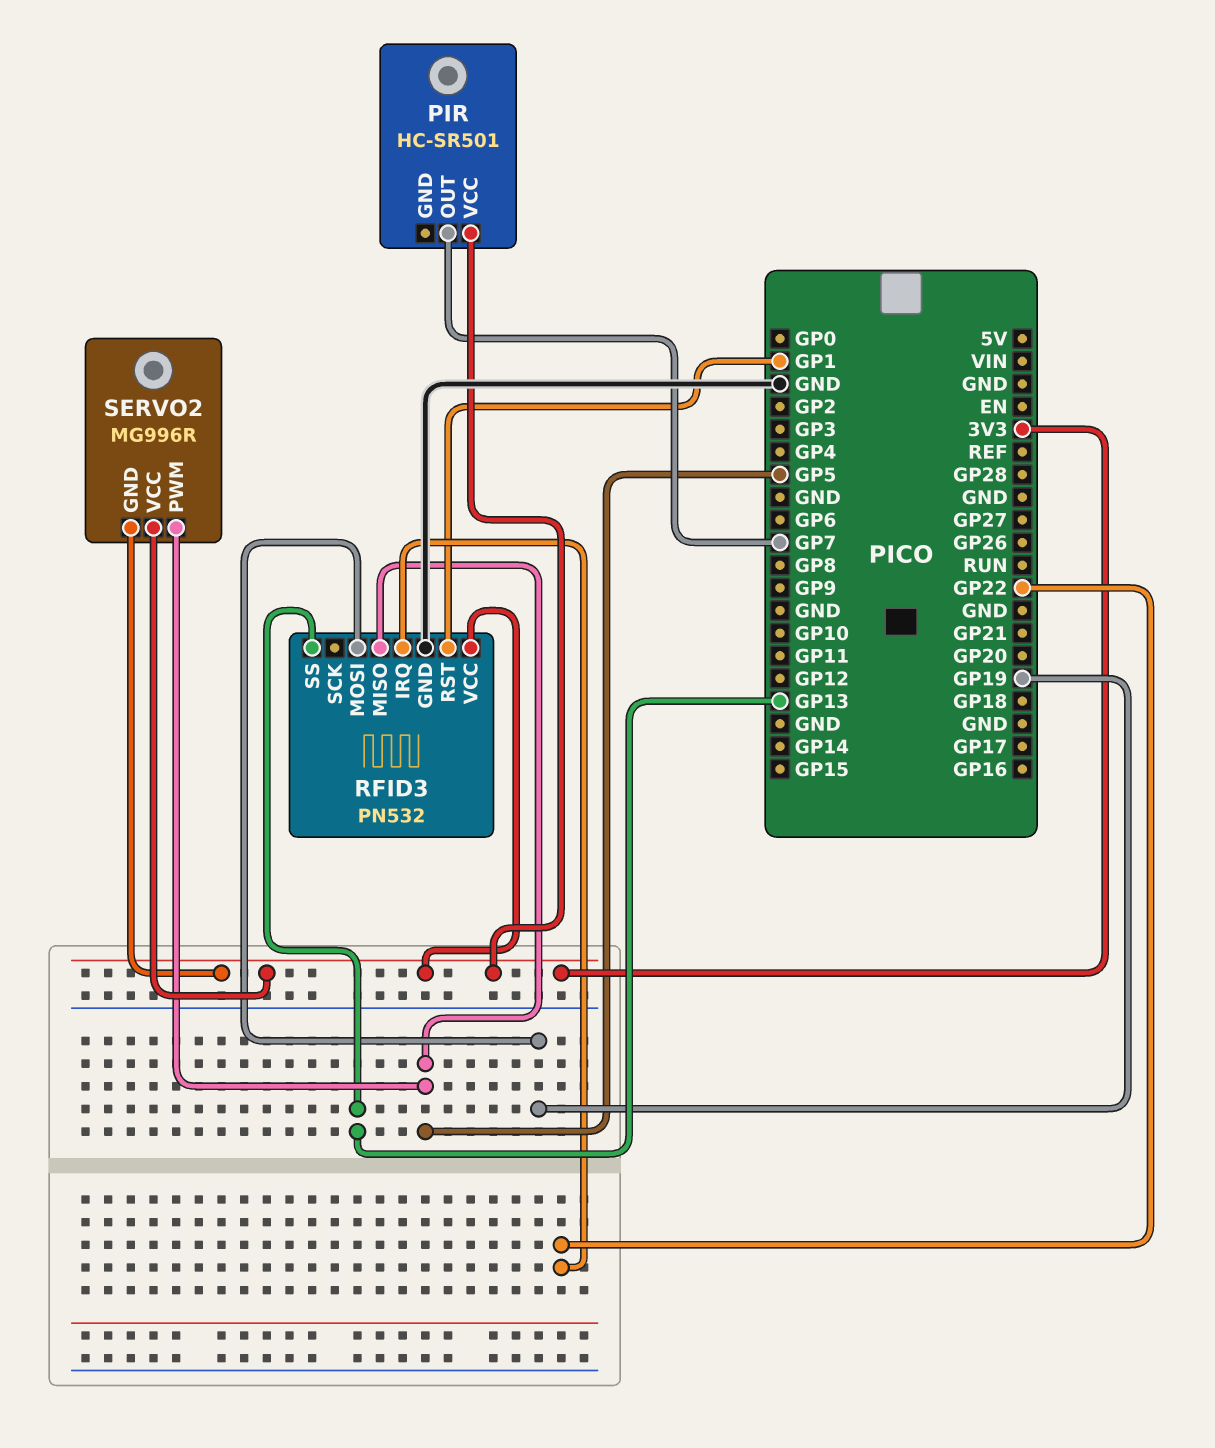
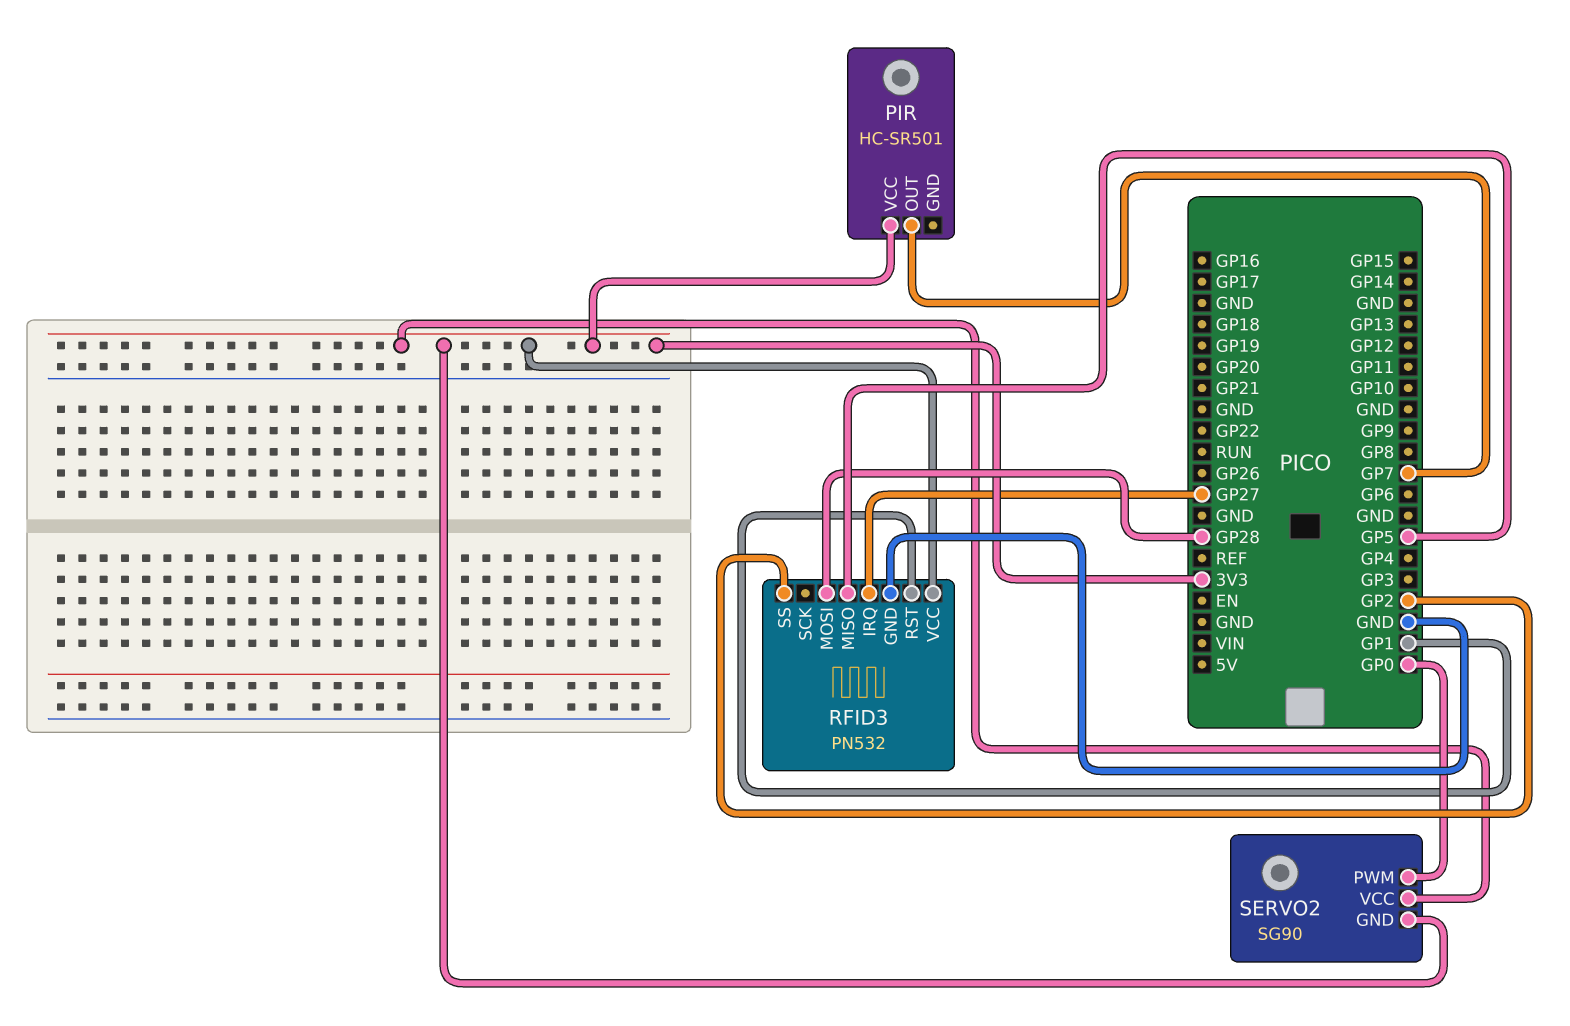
RFID3 pin IRQ: GP22 -> GP27
RFID3 pin MOSI: GP19 -> GP28
RFID3 pin SS: GP13 -> GP2
SERVO2: MG996R -> SG90
SERVO2 pin PWM: GP5 -> GP0

